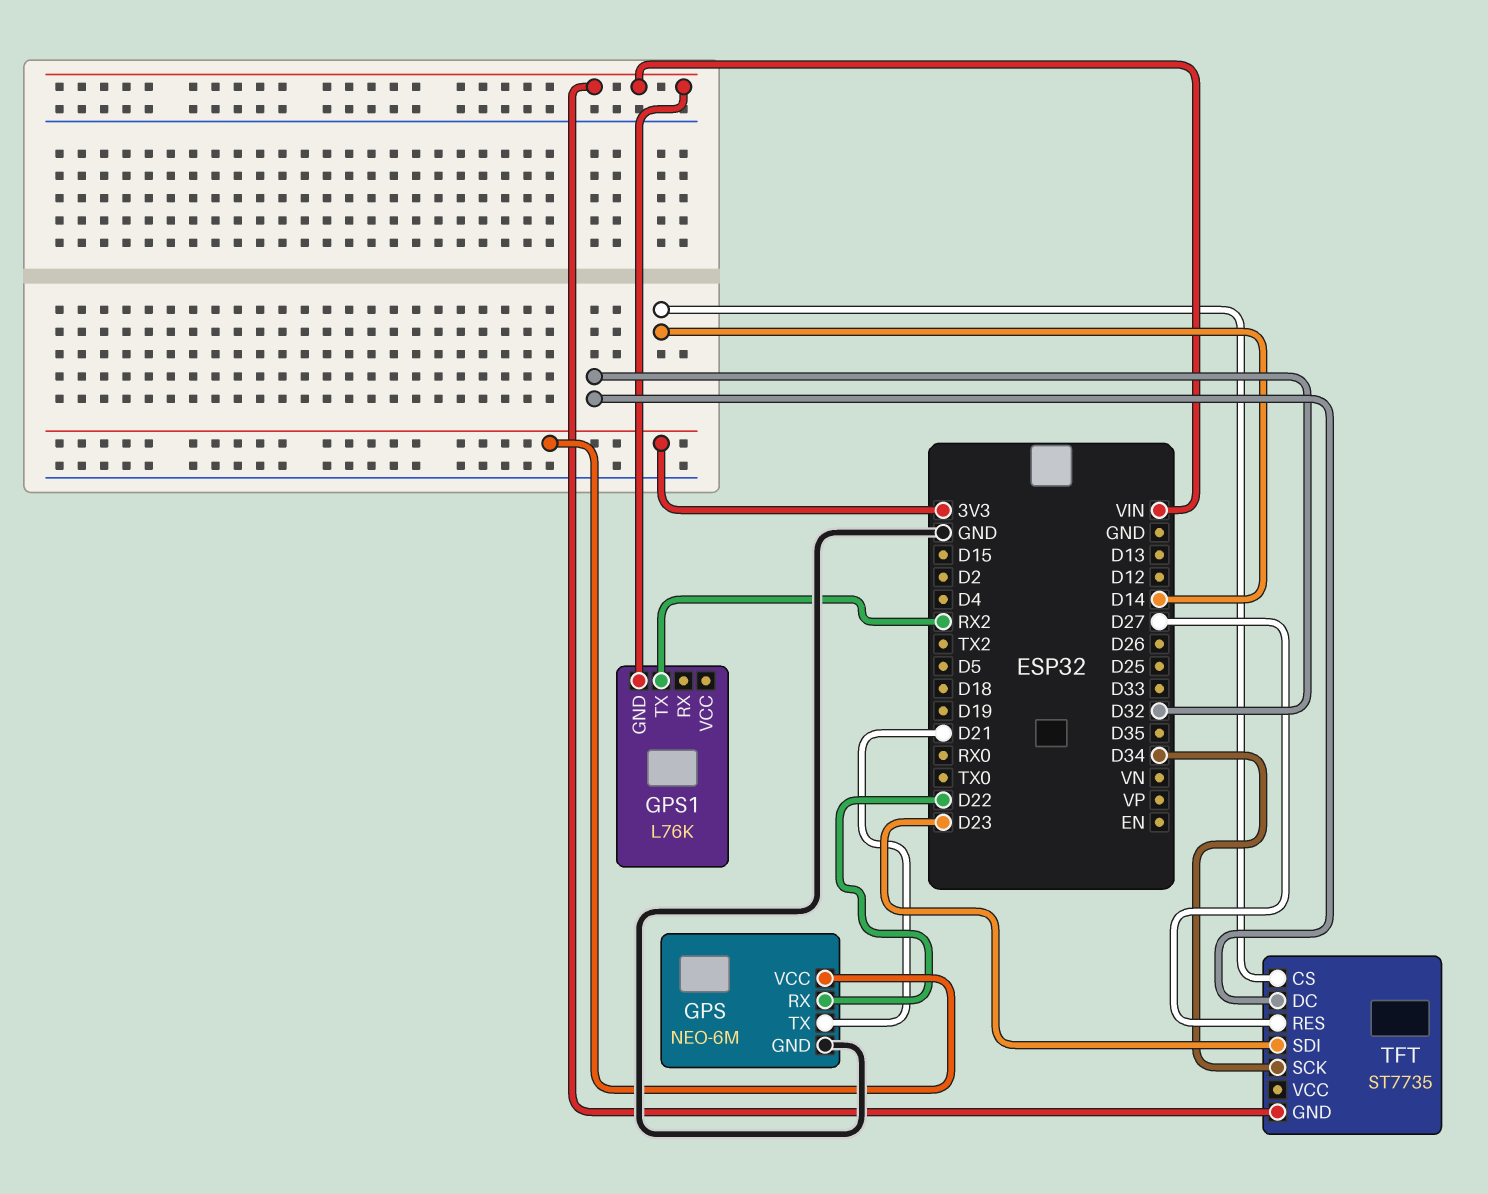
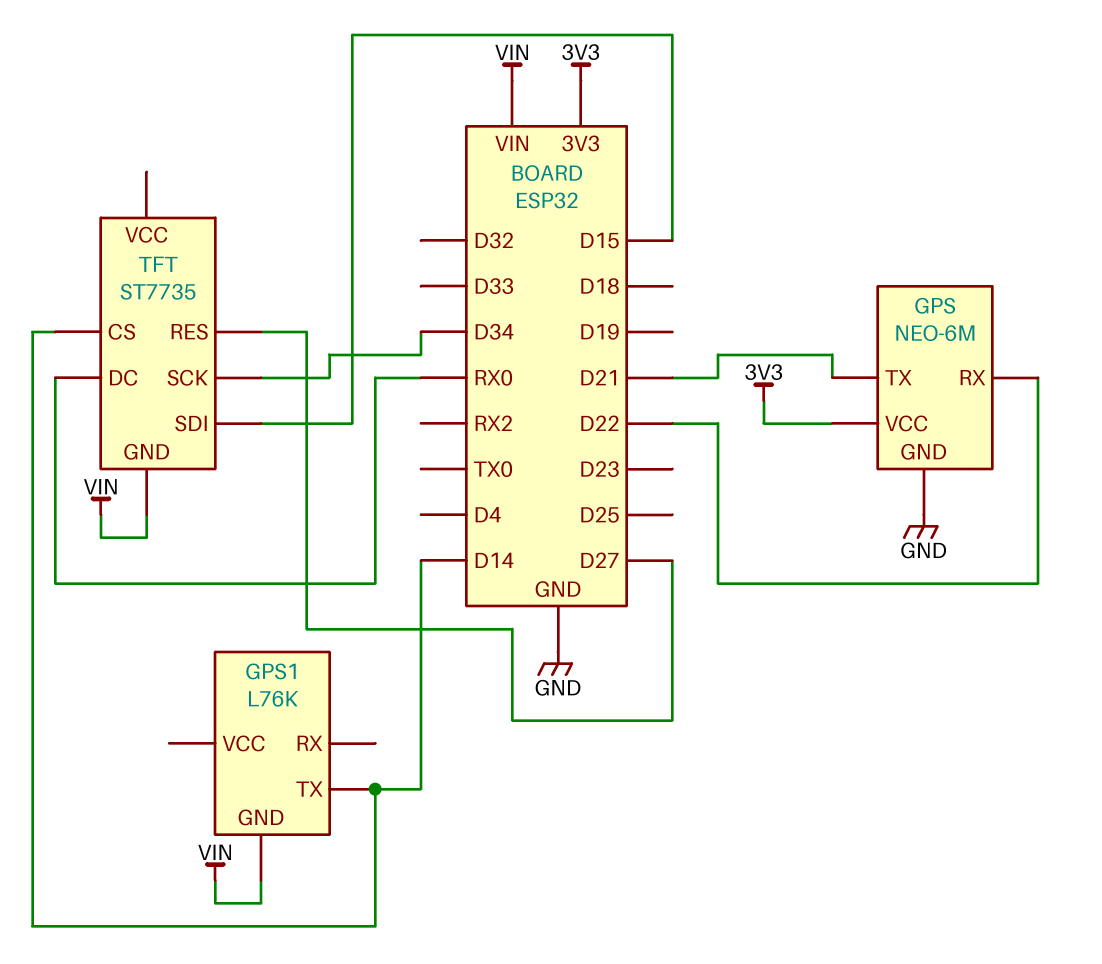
GPS1 pin TX: RX2 -> D14
TFT pin DC: D32 -> RX0
TFT pin SDI: D23 -> D15

